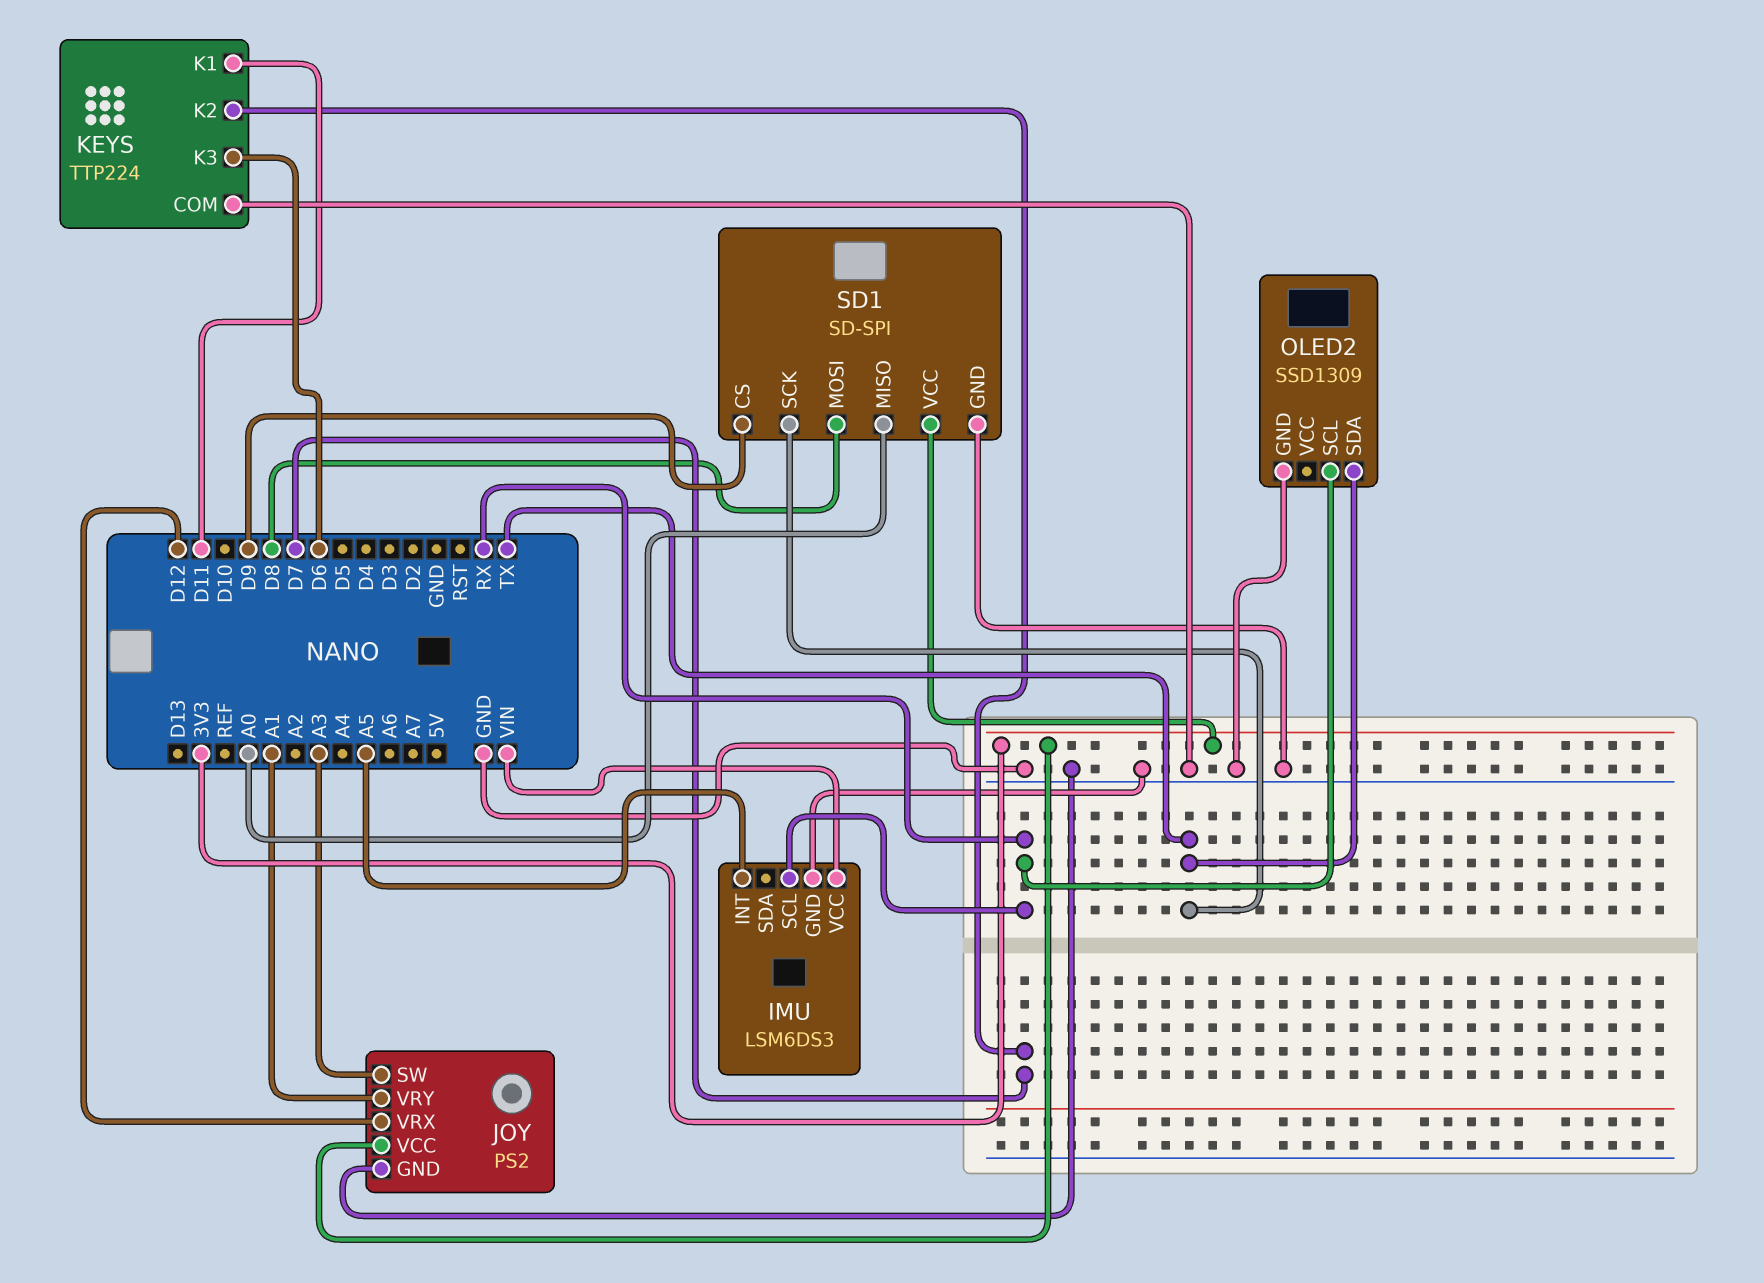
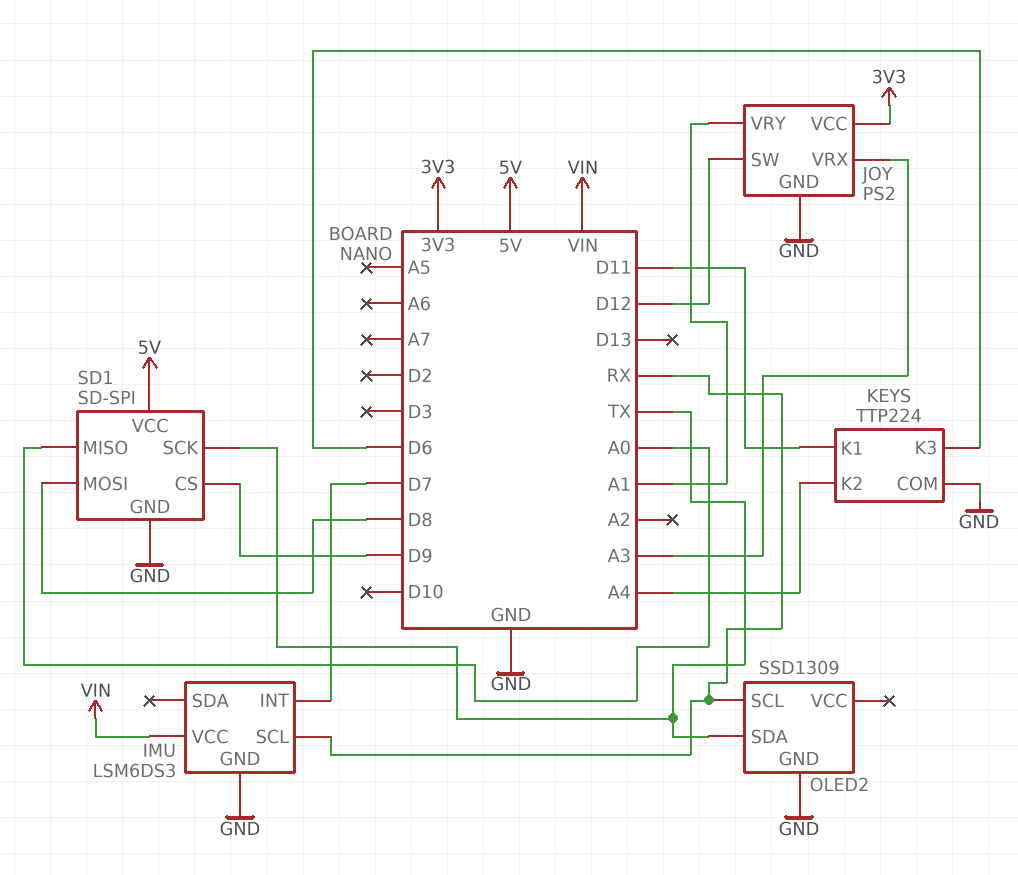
IMU pin INT: A5 -> D7
JOY pin SW: A3 -> D12
JOY pin VRX: D12 -> A3
KEYS pin K2: D7 -> A4
SD1 pin VCC: 3V3 -> 5V

